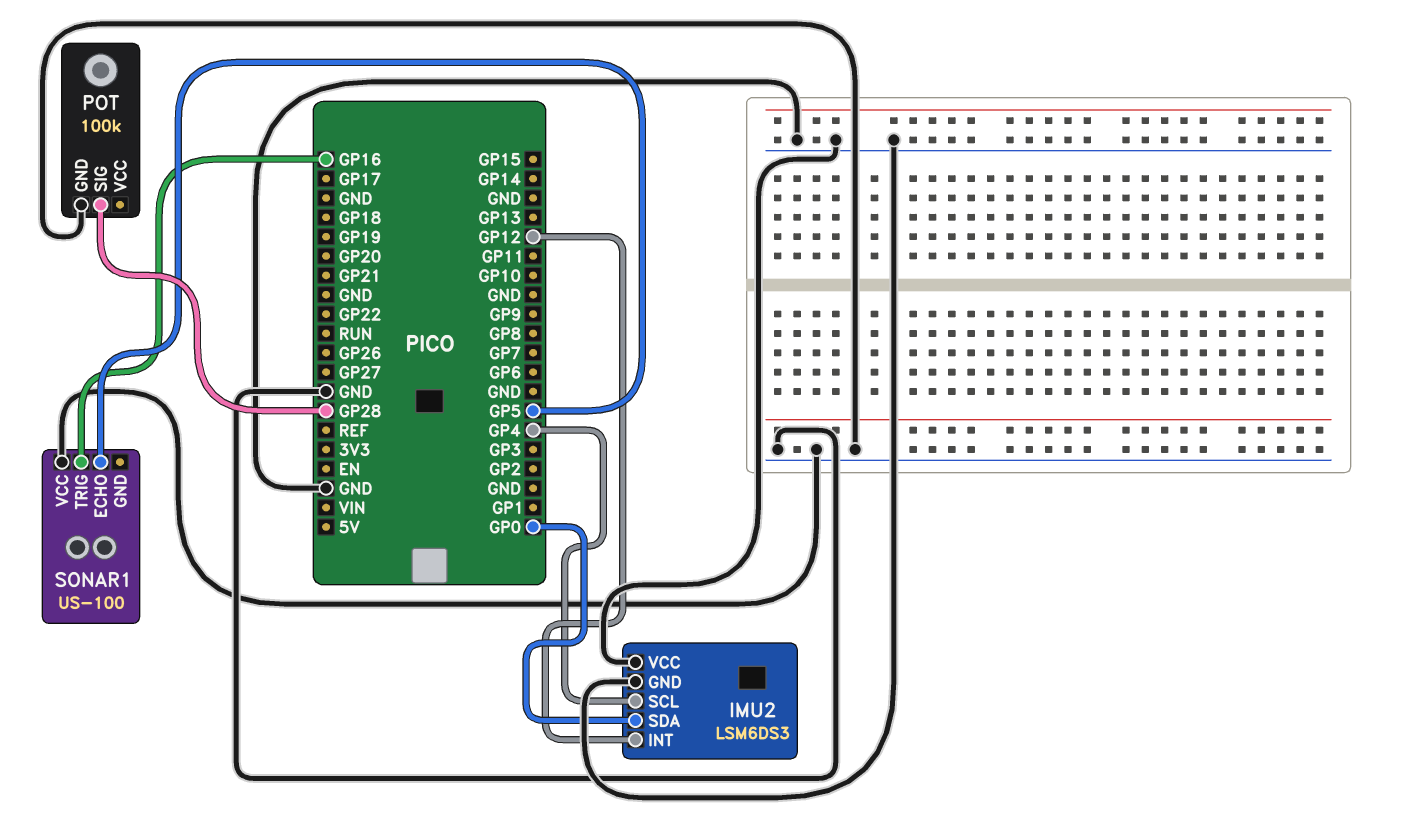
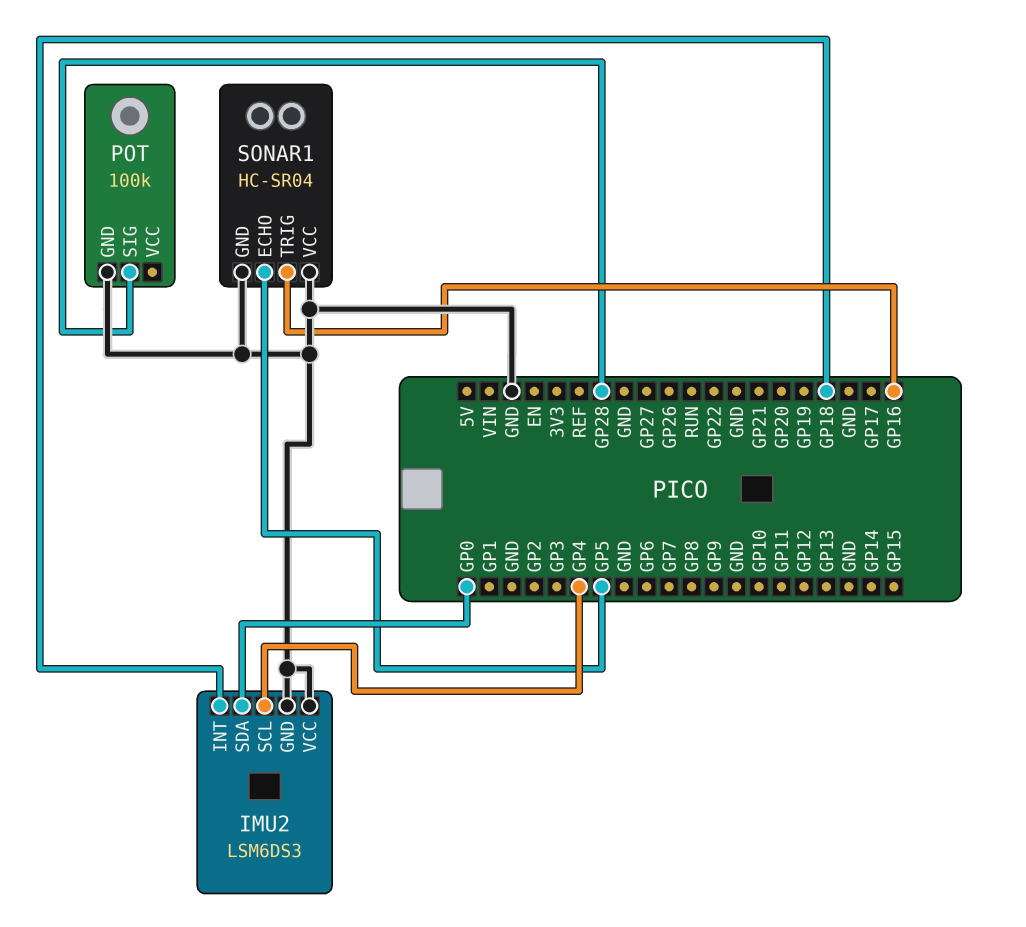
IMU2 pin INT: GP12 -> GP18
SONAR1: US-100 -> HC-SR04
SONAR1 pin GND: none -> GND

